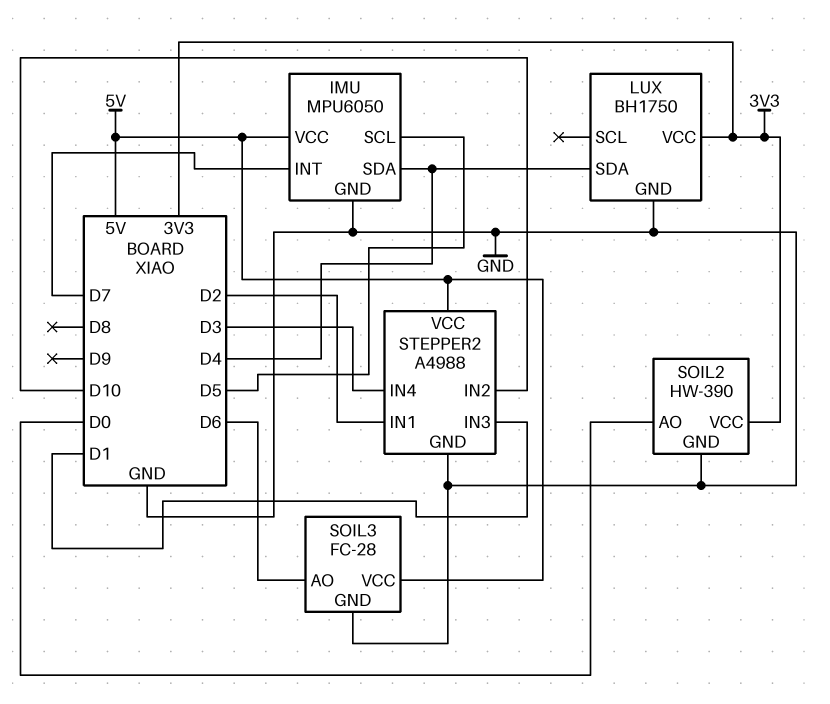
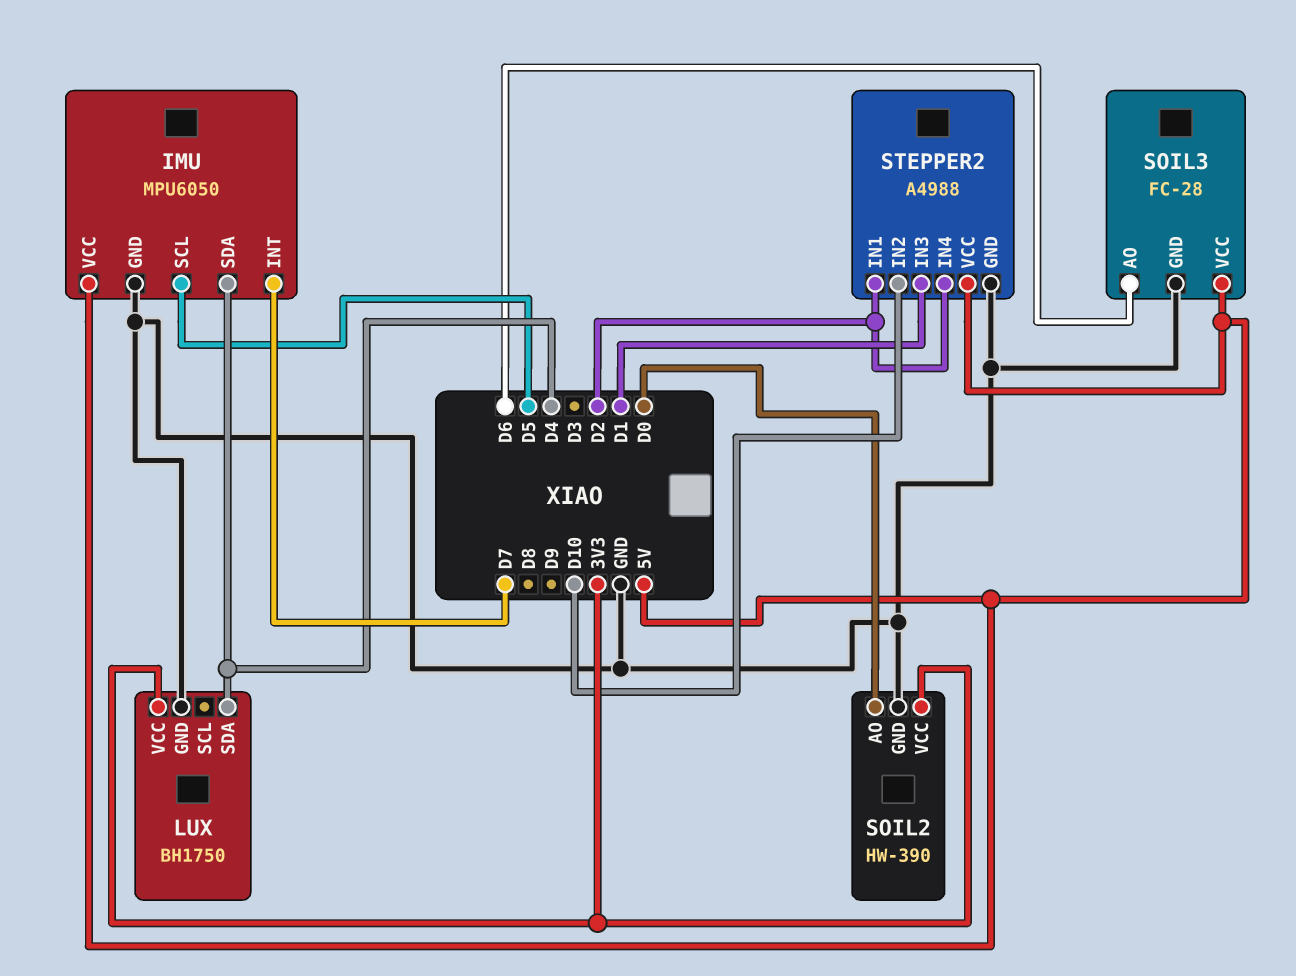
STEPPER2 pin IN4: D3 -> D2

